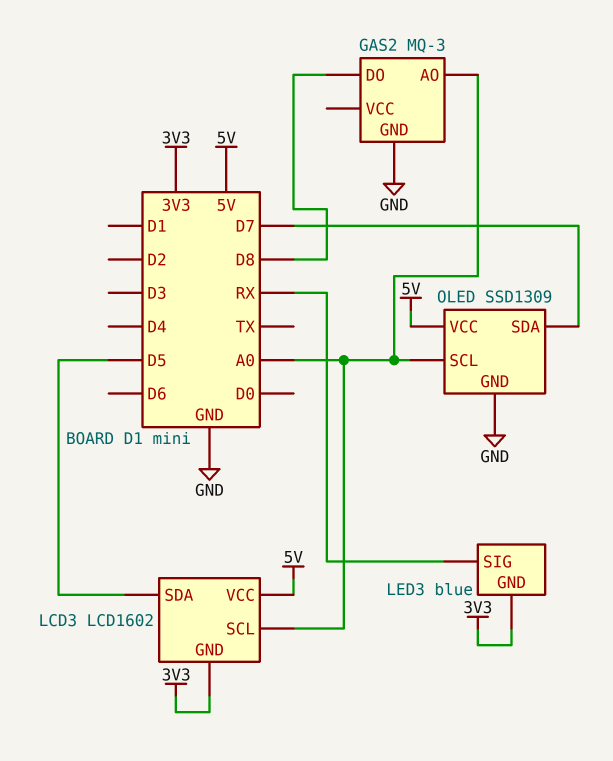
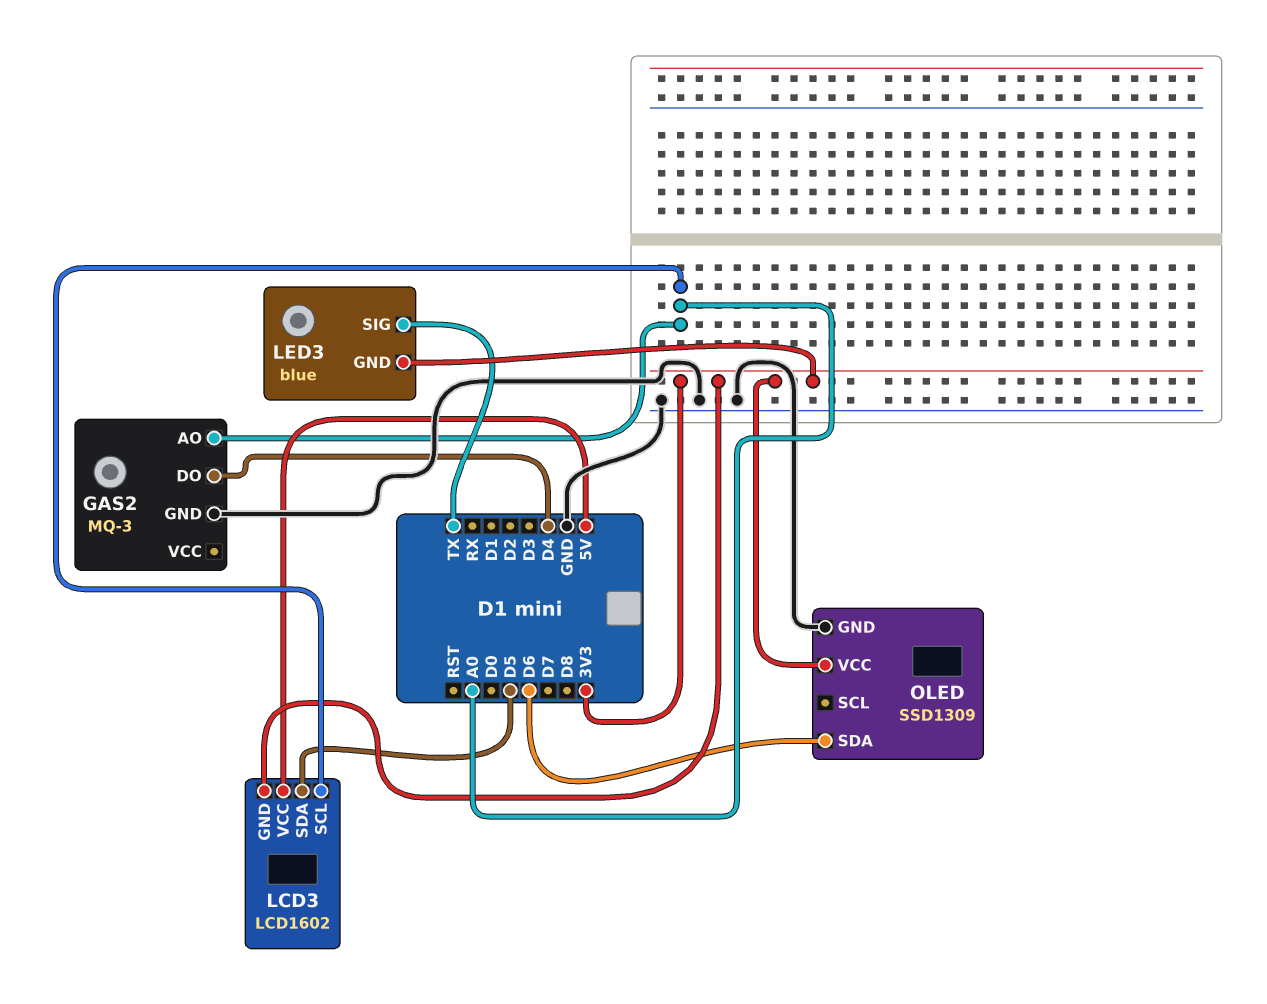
GAS2 pin DO: D8 -> D4
LED3 pin SIG: RX -> TX
OLED pin SCL: A0 -> none
OLED pin SDA: D7 -> D6
OLED pin VCC: 5V -> 3V3

